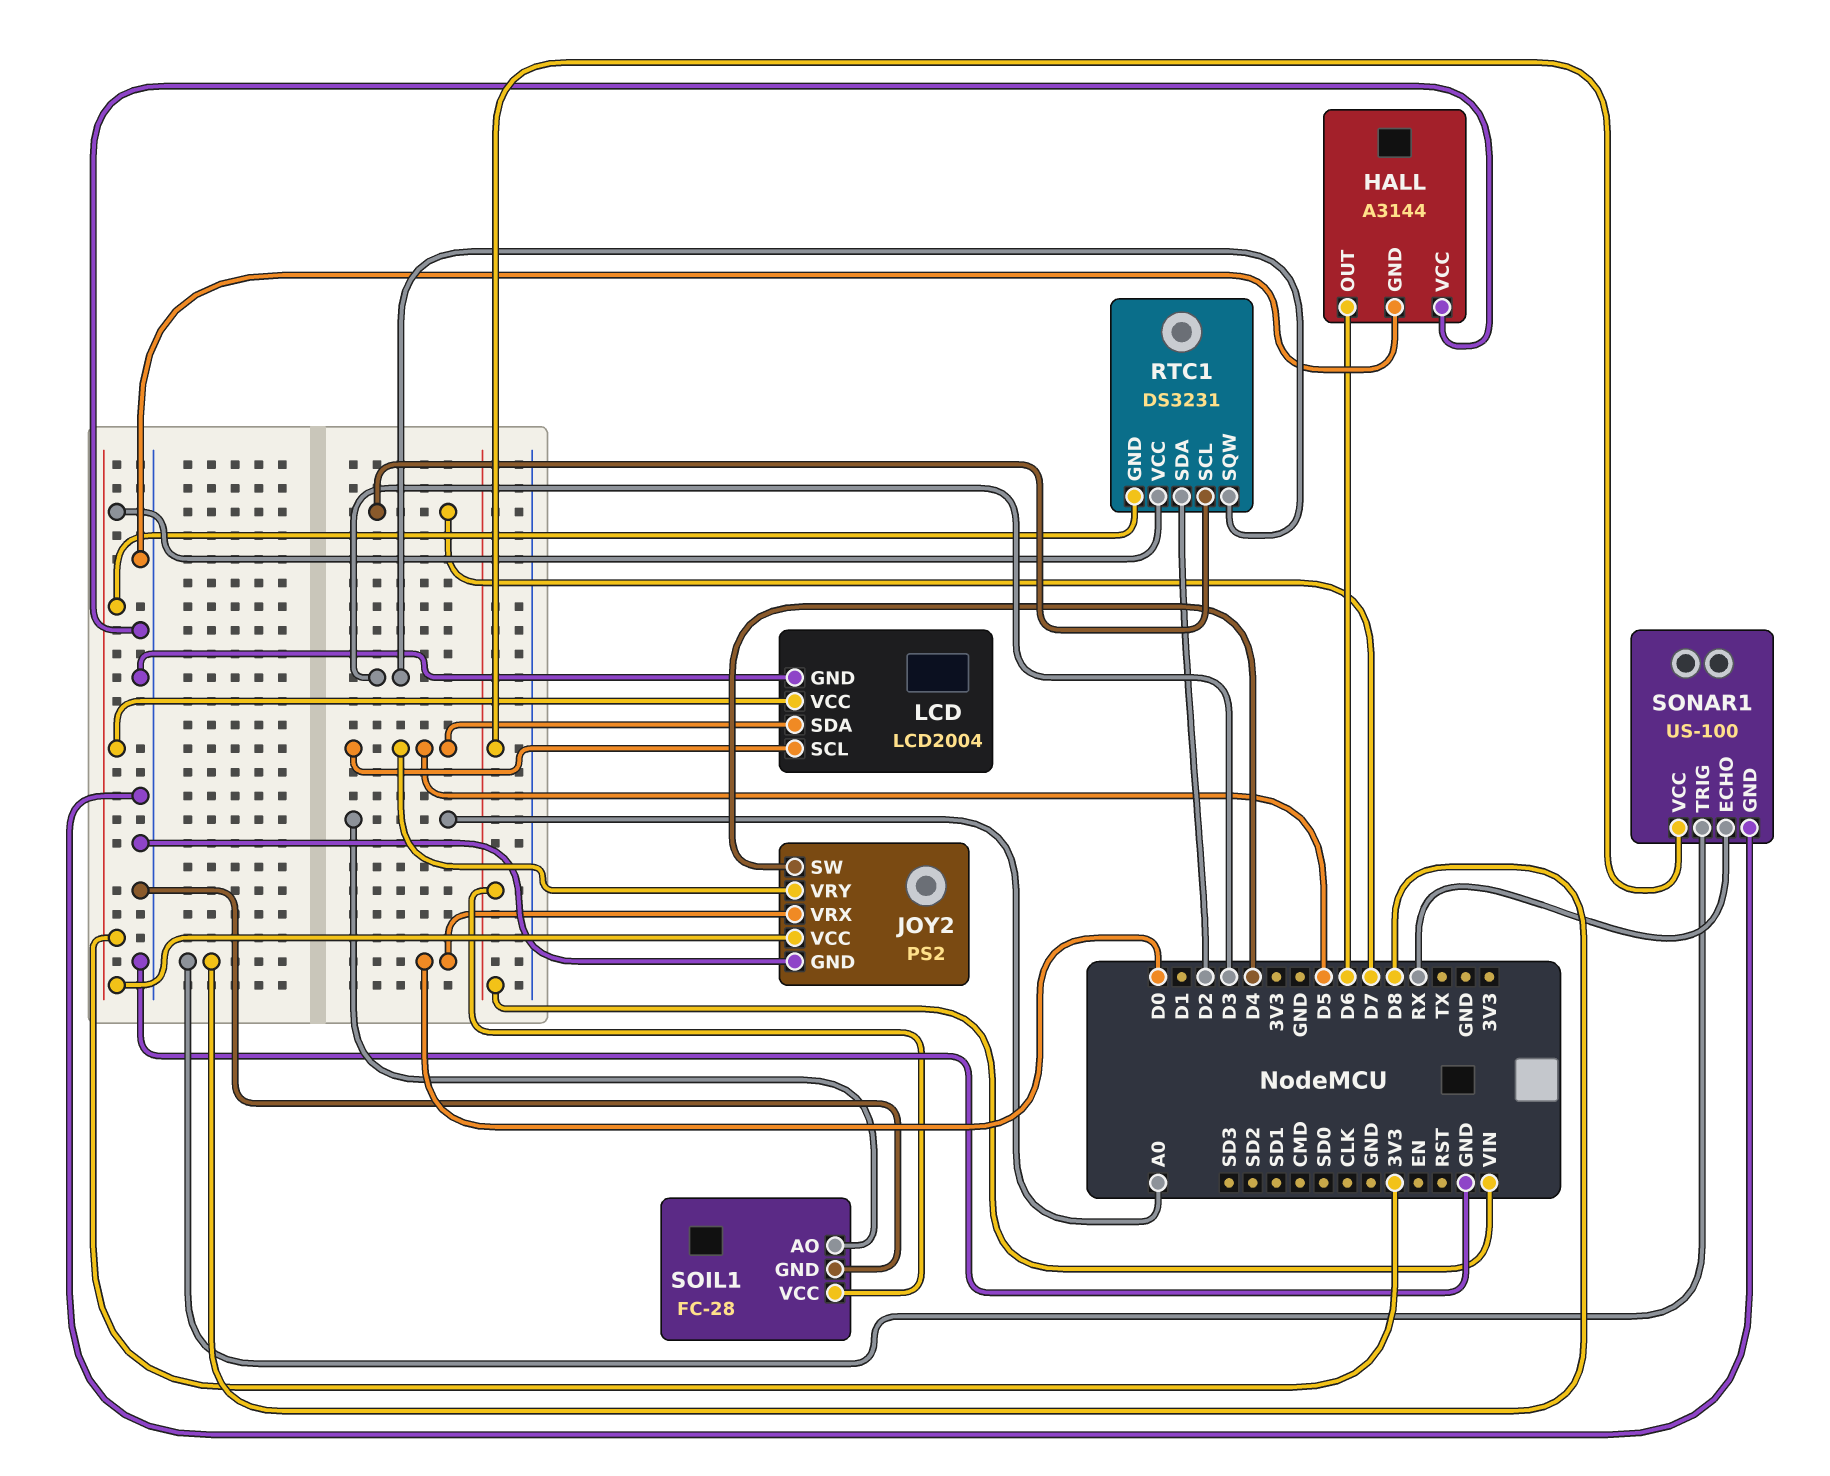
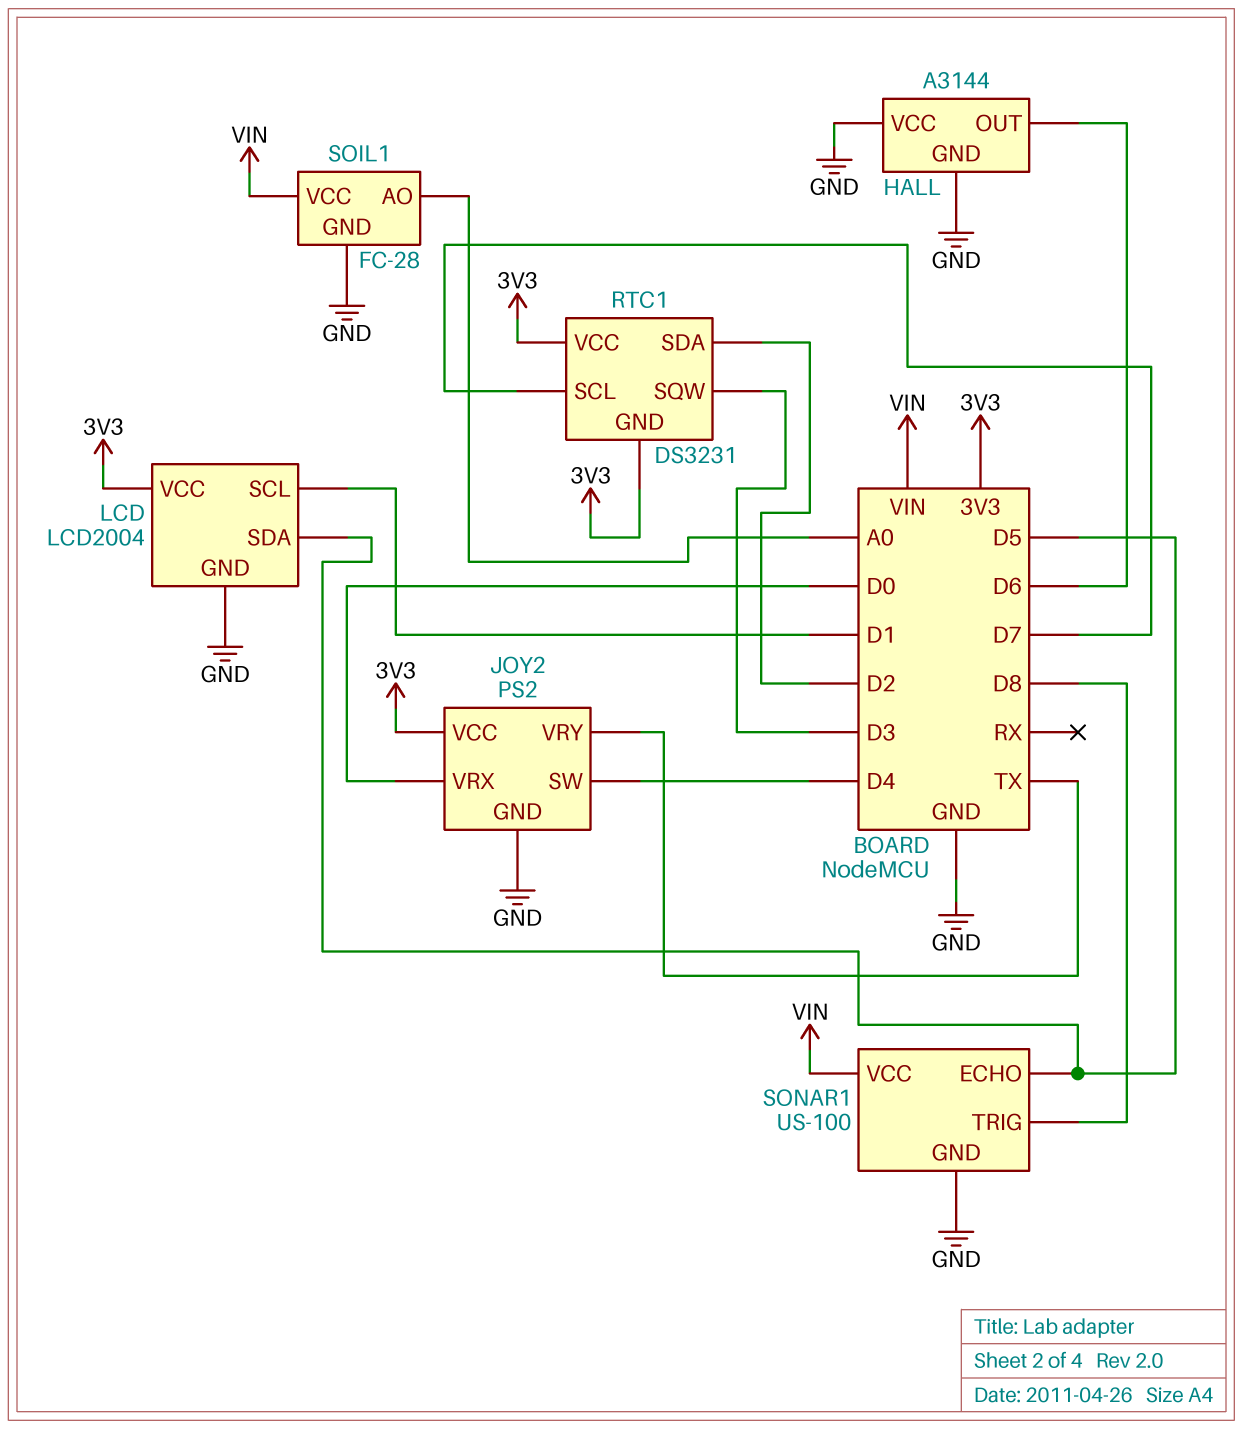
JOY2 pin VRY: D5 -> TX
LCD pin SCL: D5 -> D1
SONAR1 pin ECHO: RX -> D5

